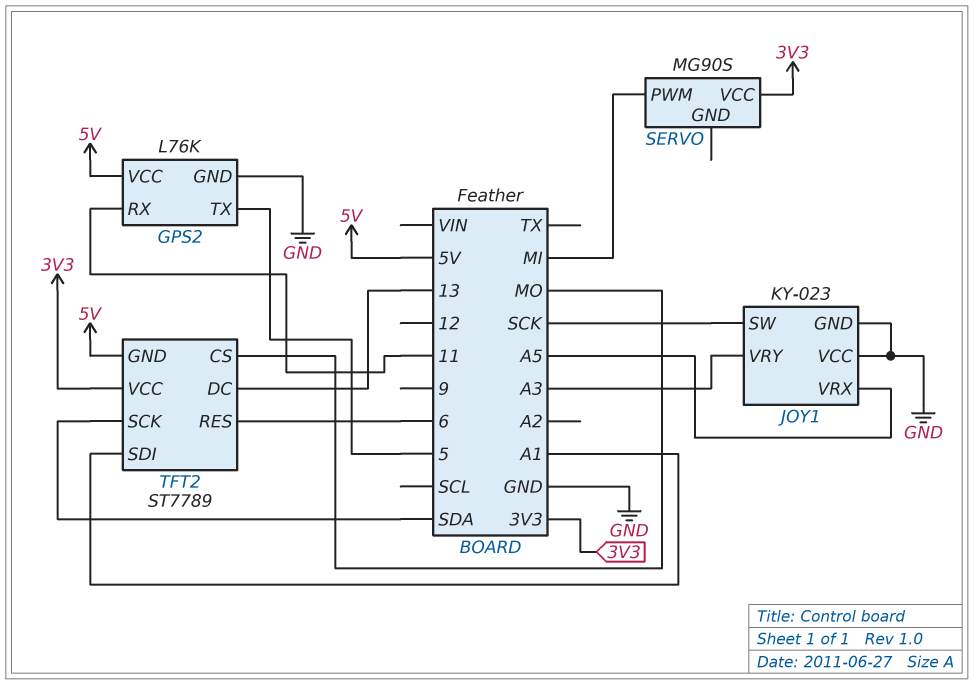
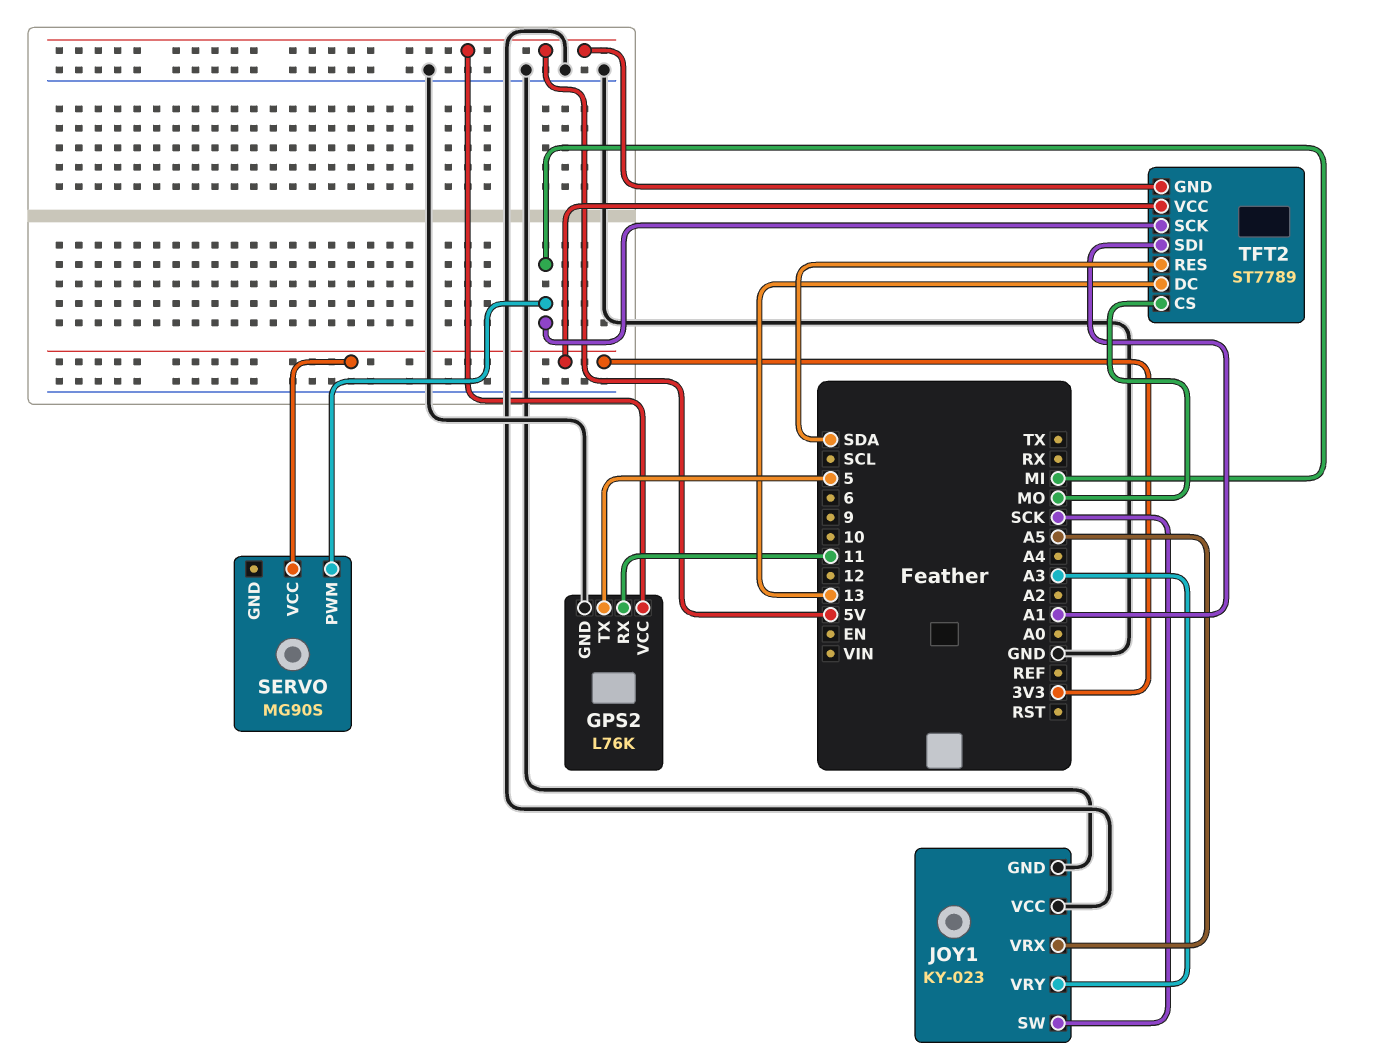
TFT2 pin RES: 6 -> SDA
TFT2 pin SCK: SDA -> MI

